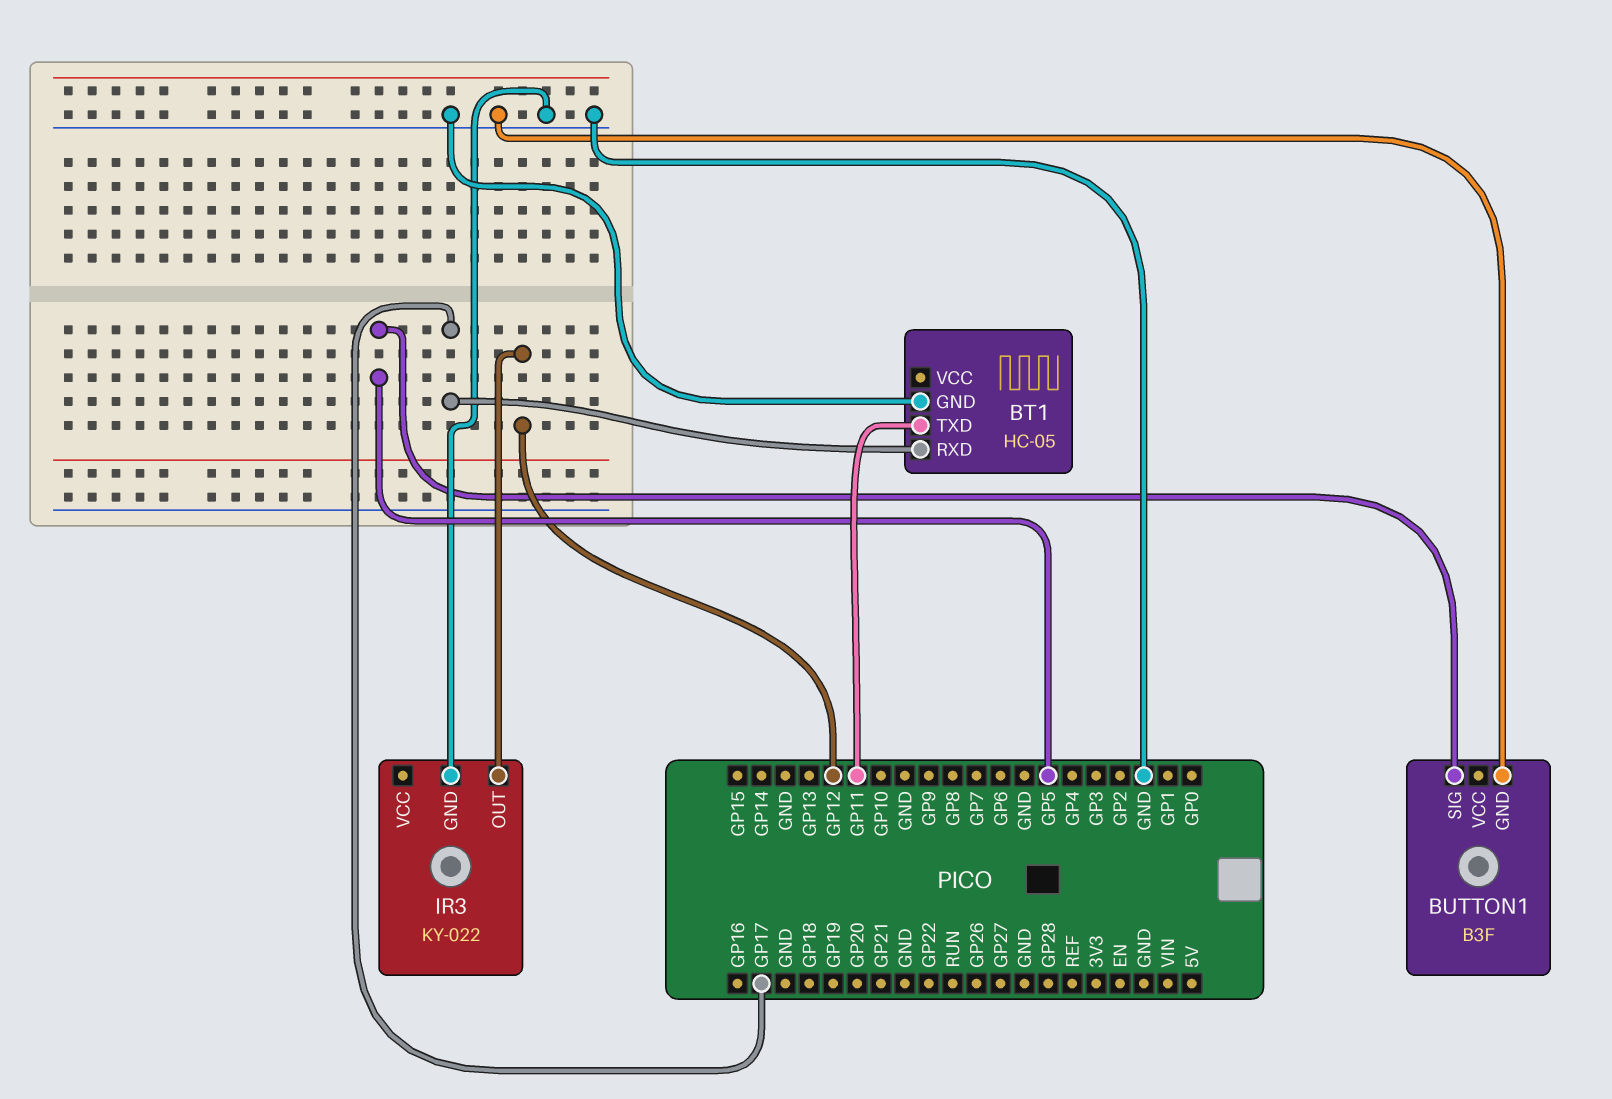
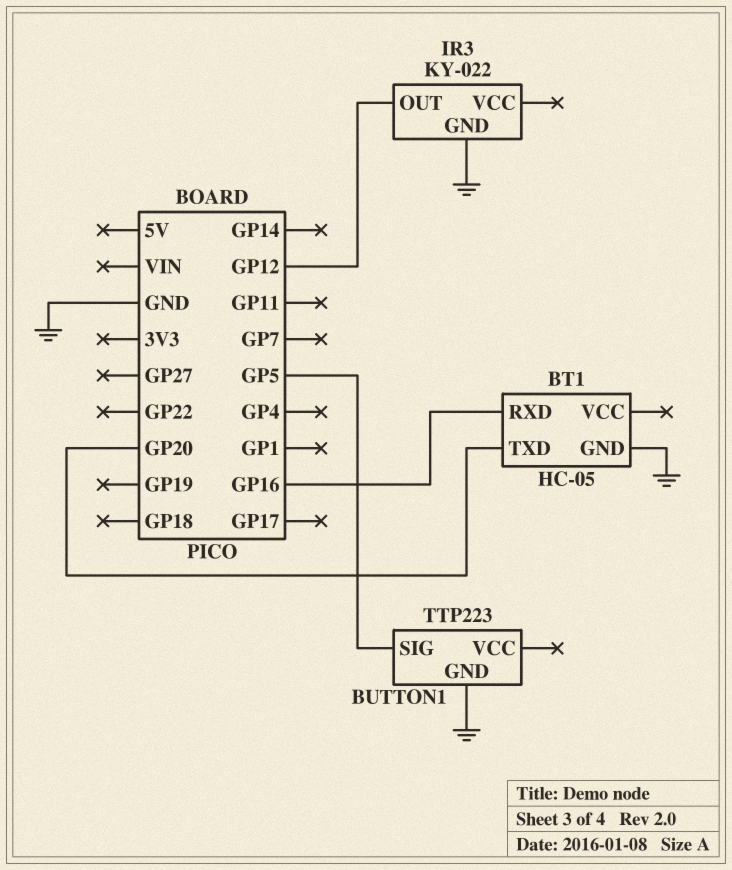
BT1 pin RXD: GP17 -> GP16
BT1 pin TXD: GP11 -> GP20
BUTTON1: B3F -> TTP223

